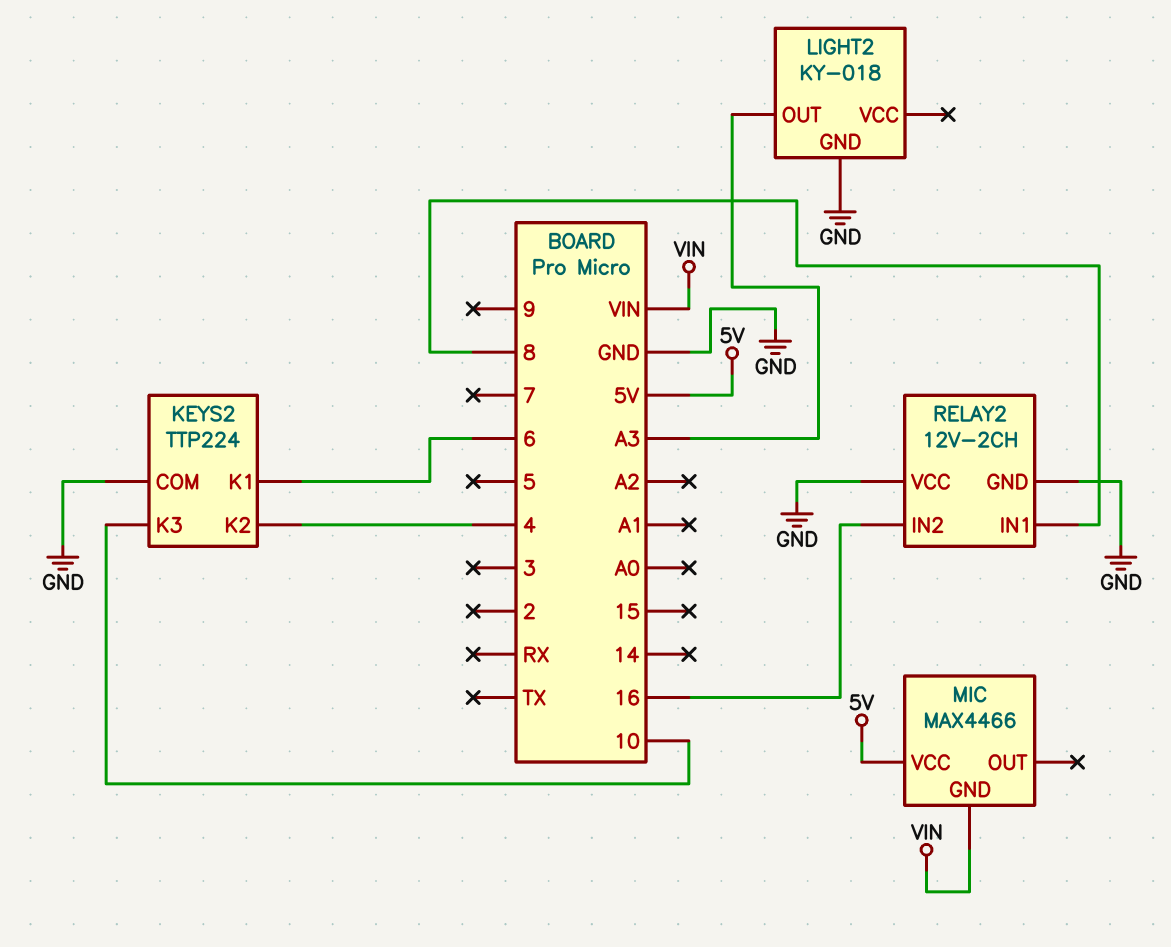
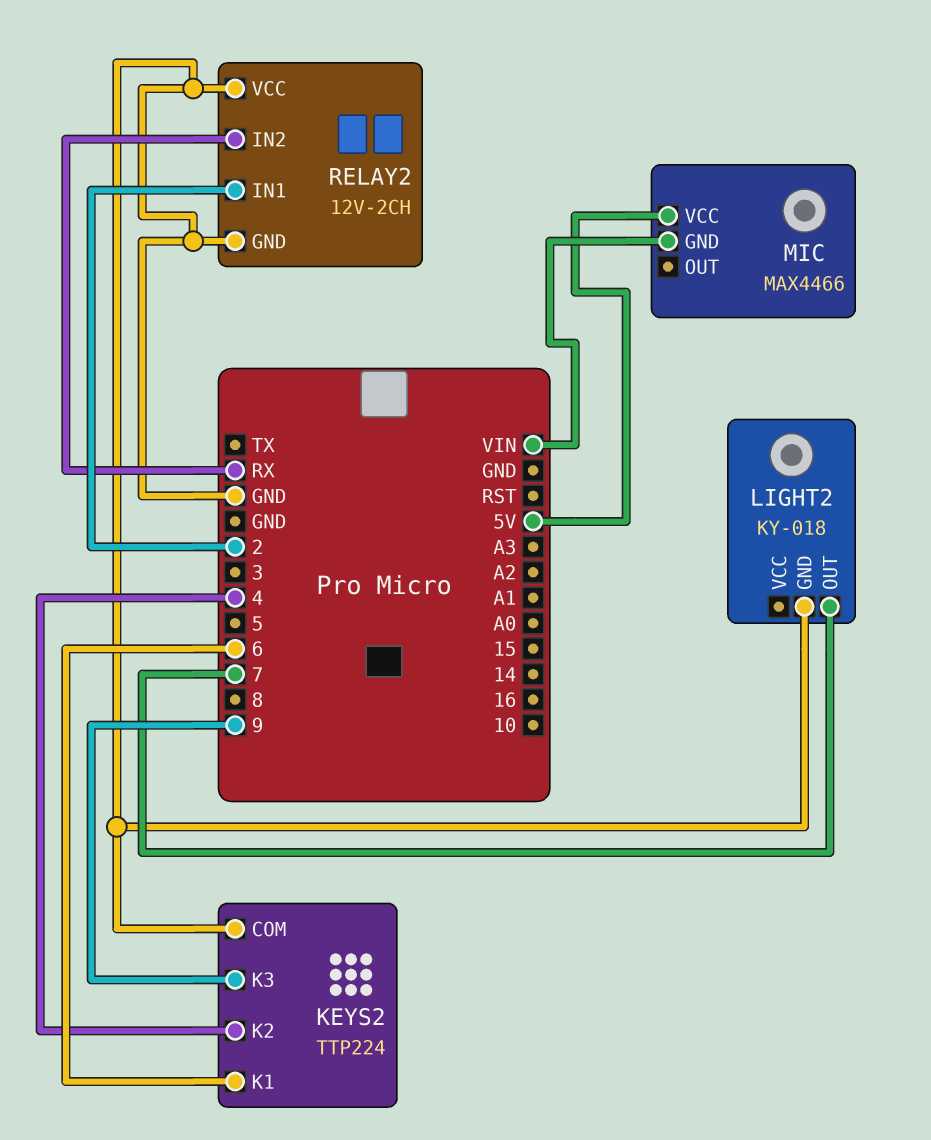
KEYS2 pin K3: 10 -> 9
LIGHT2 pin OUT: A3 -> 7
RELAY2 pin IN1: 8 -> 2
RELAY2 pin IN2: 16 -> RX

